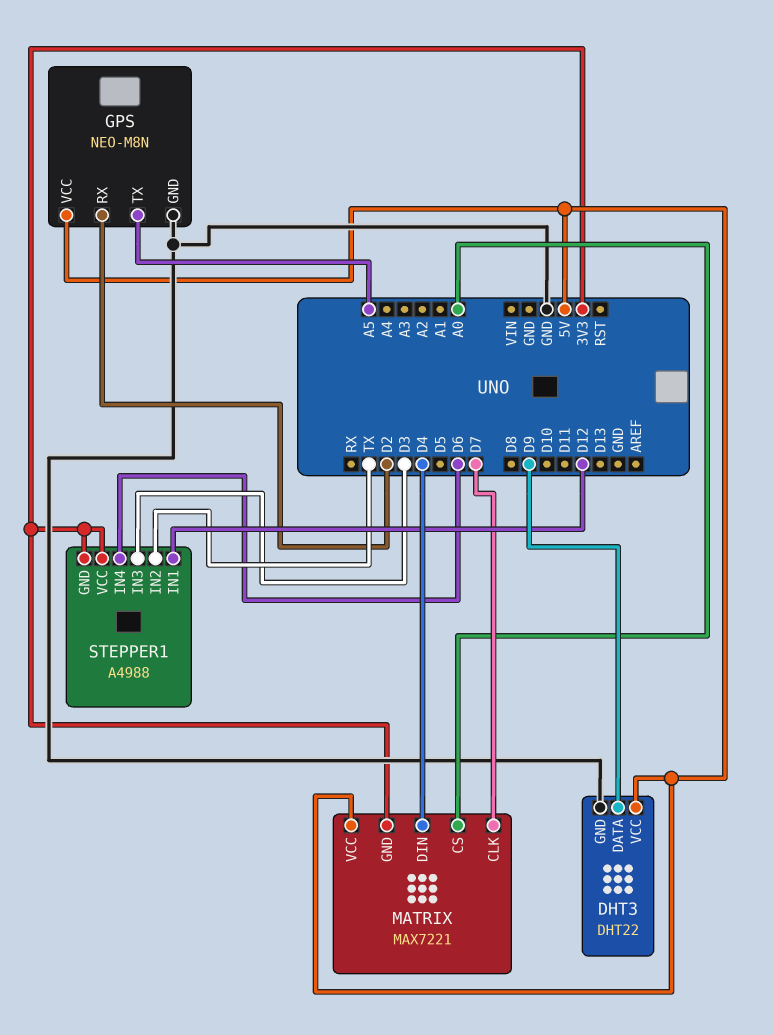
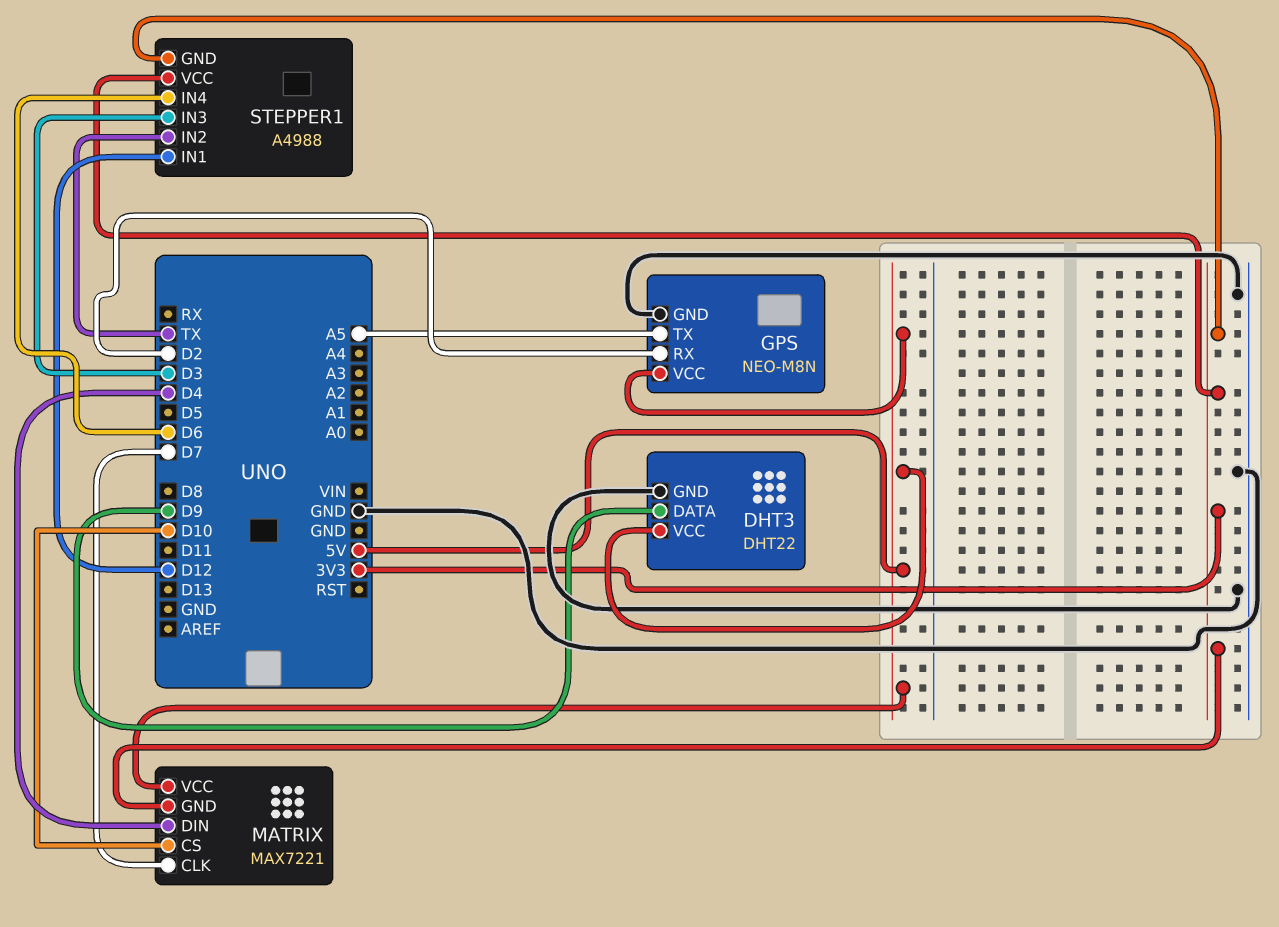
MATRIX pin CS: A0 -> D10

